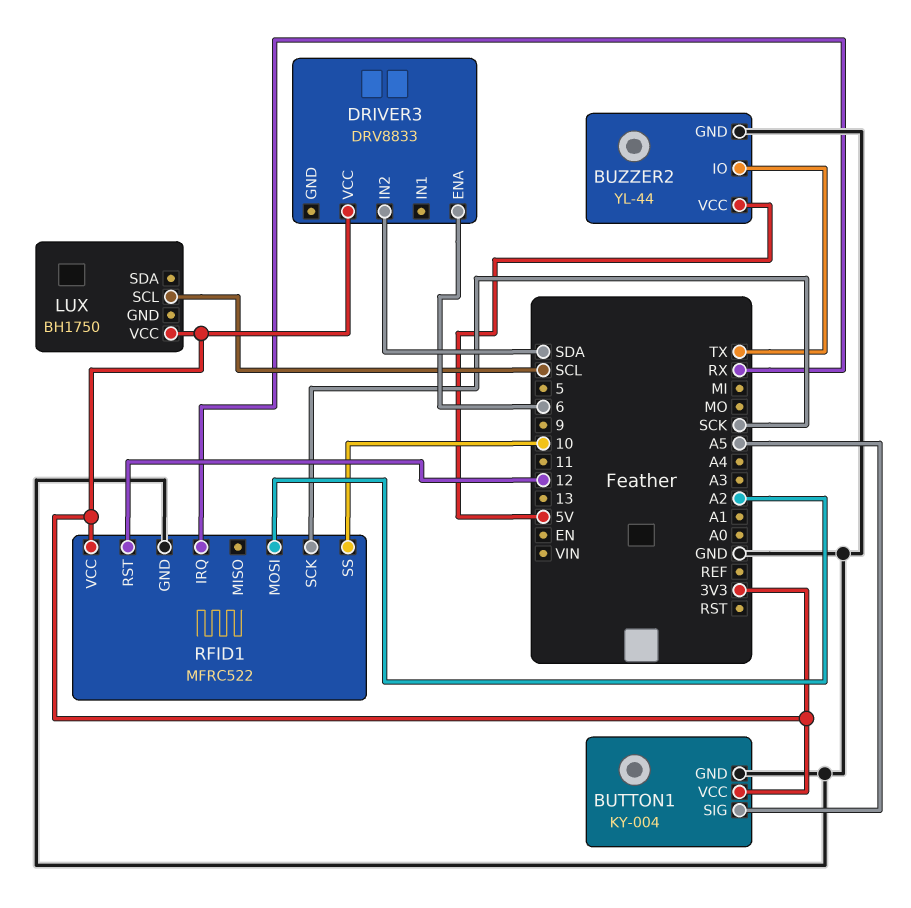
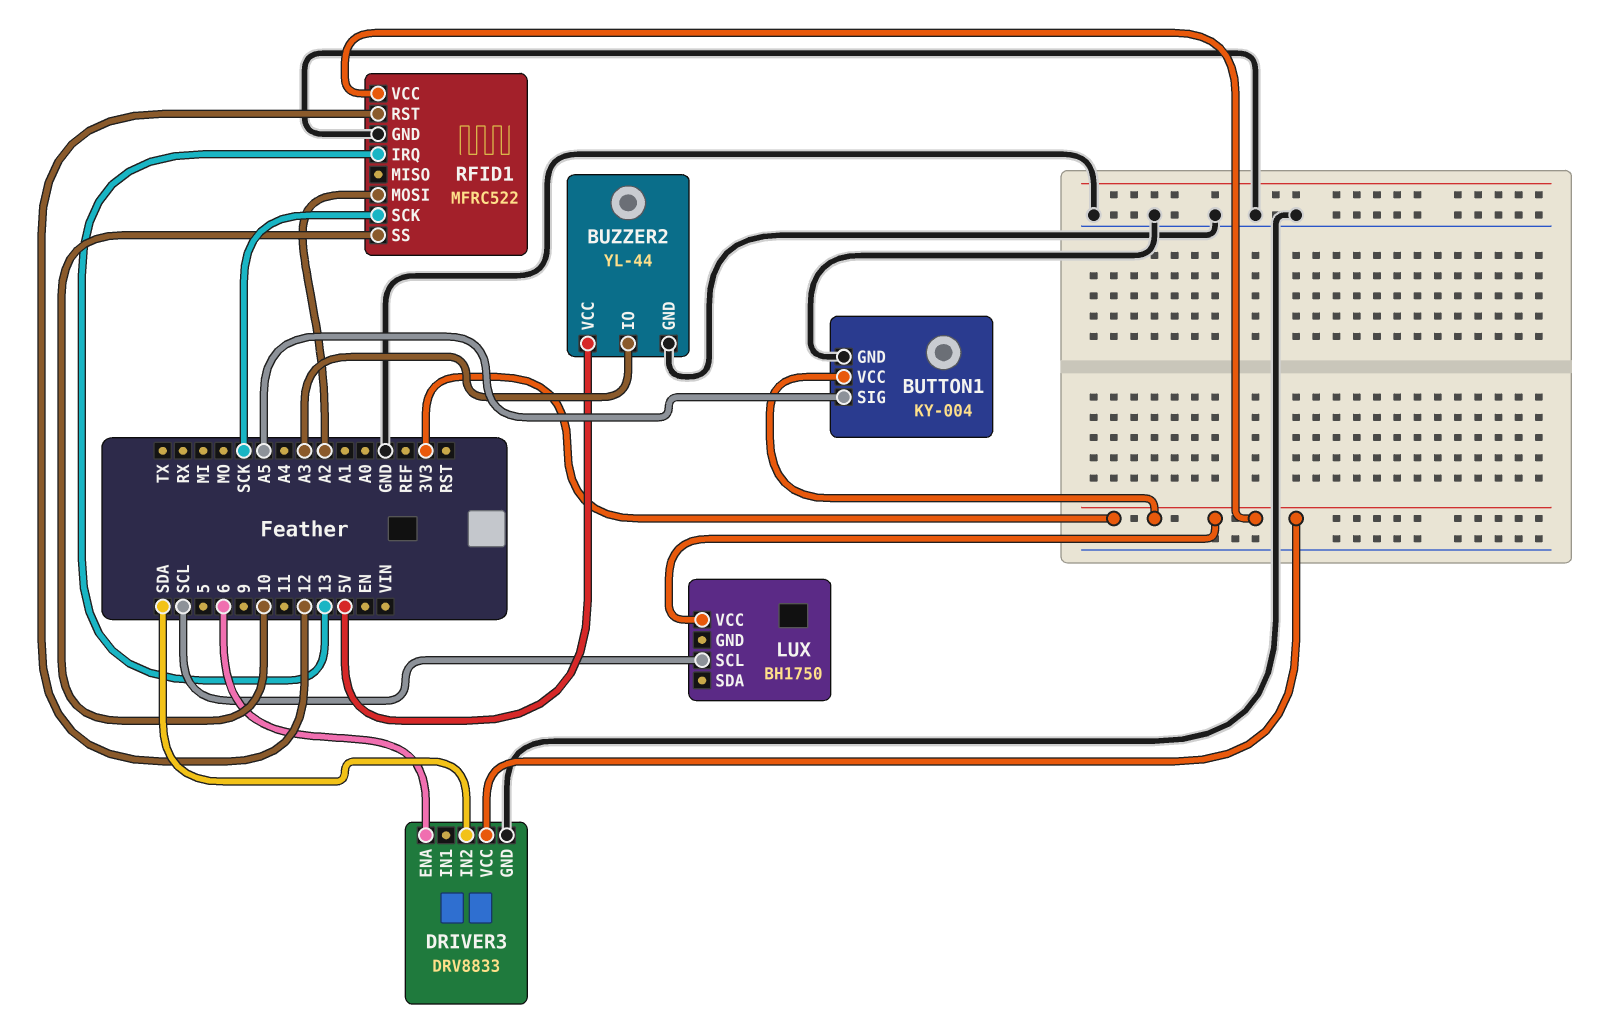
BUZZER2 pin IO: TX -> A3
DRIVER3 pin GND: none -> GND
RFID1 pin IRQ: RX -> 13

